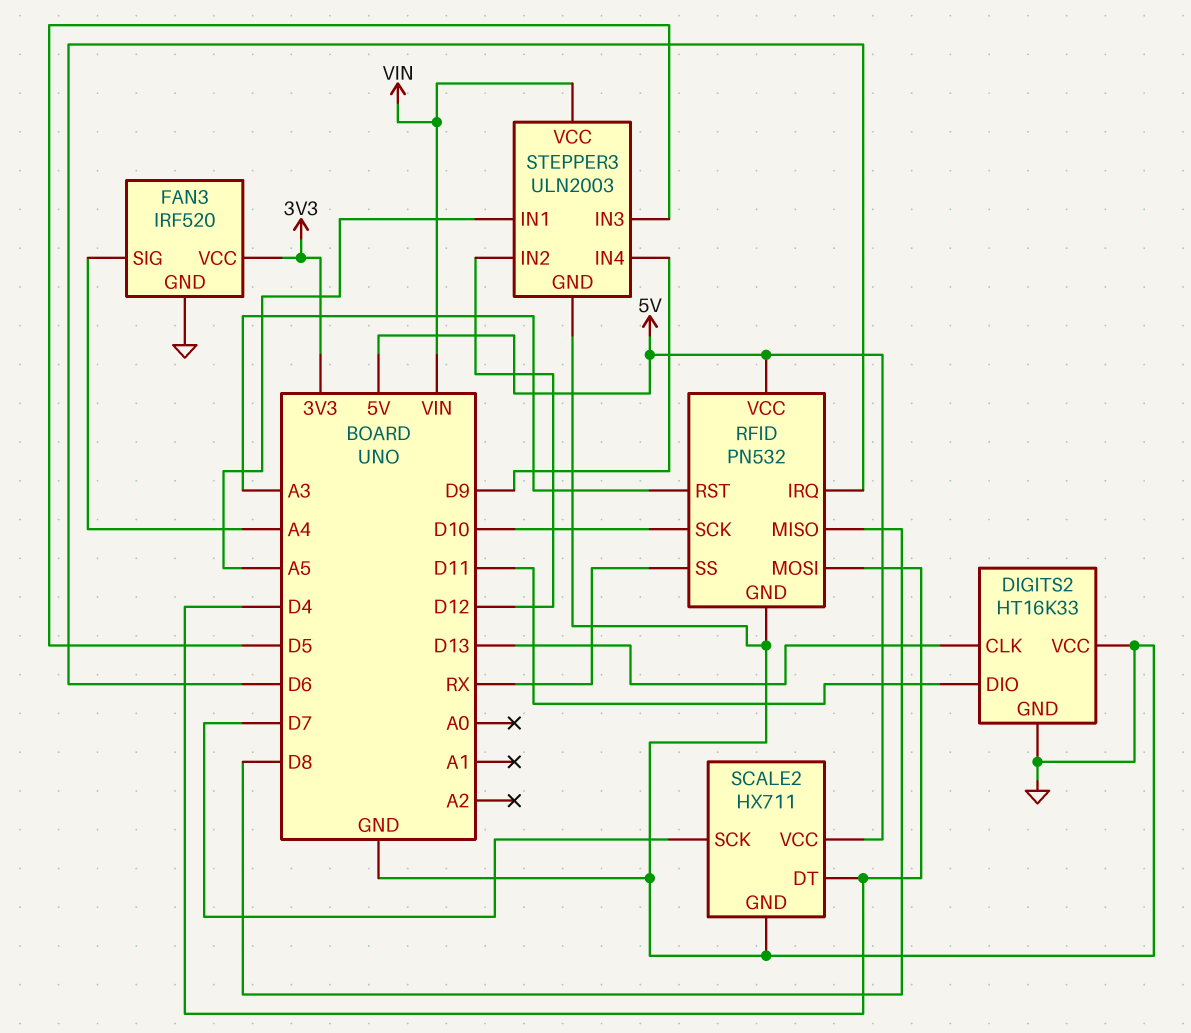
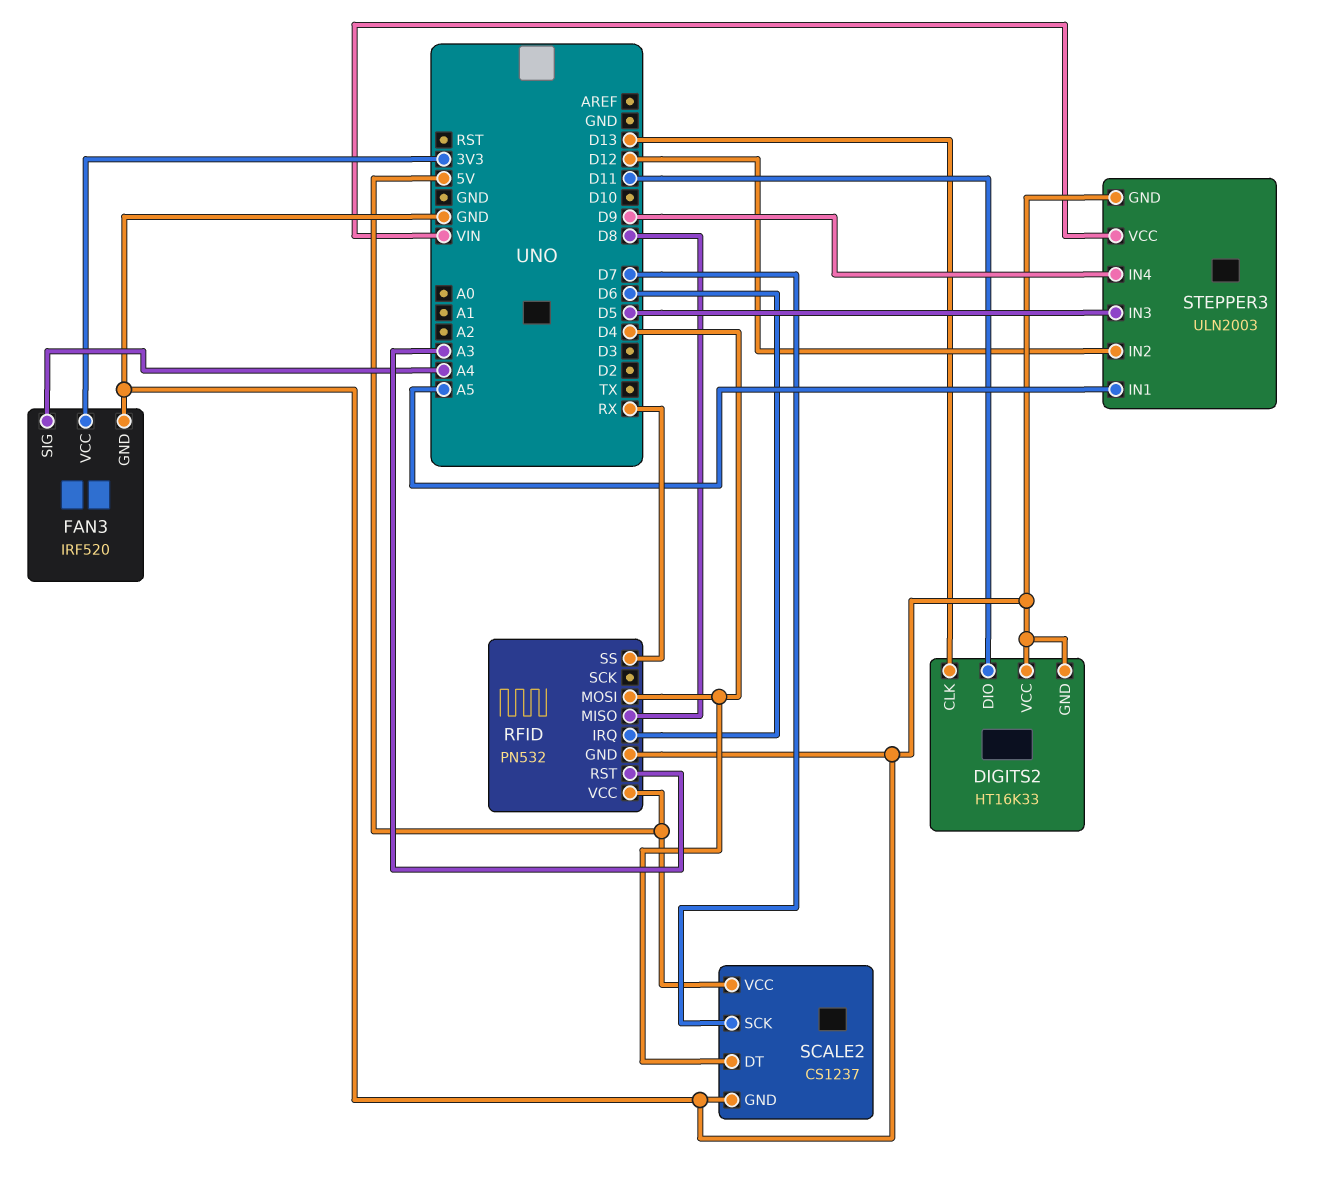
RFID pin SCK: D10 -> none
SCALE2: HX711 -> CS1237

